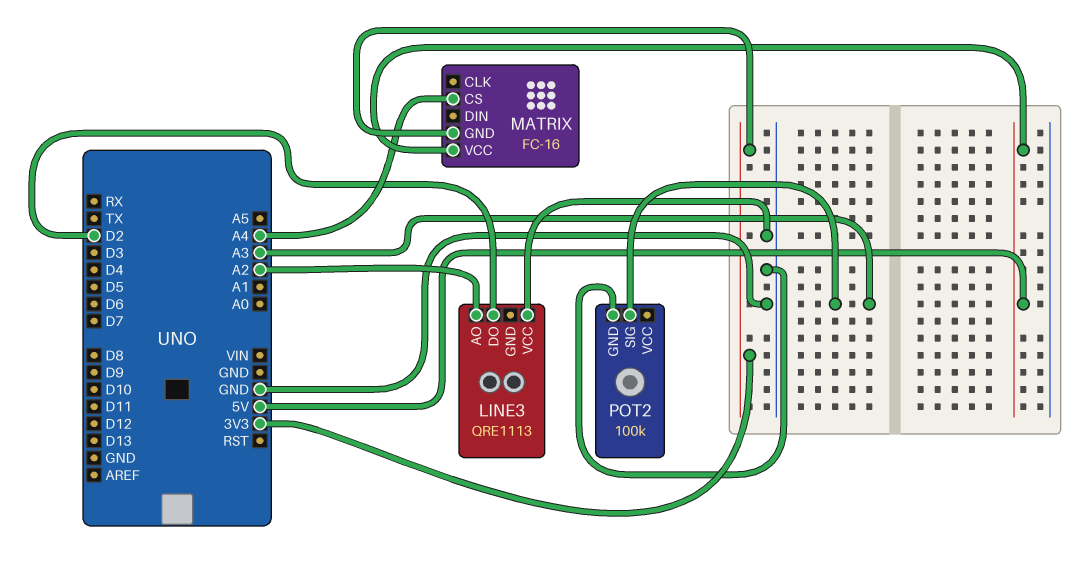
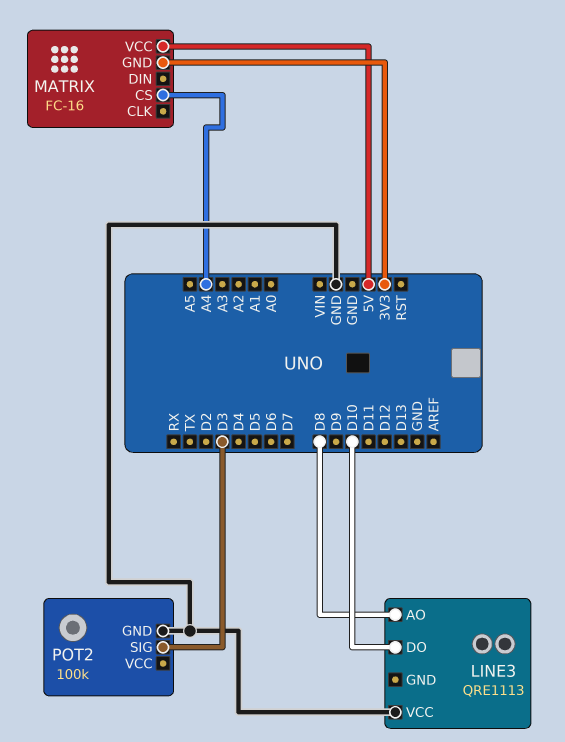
LINE3 pin AO: A2 -> D8
LINE3 pin DO: D2 -> D10
POT2 pin SIG: A3 -> D3

